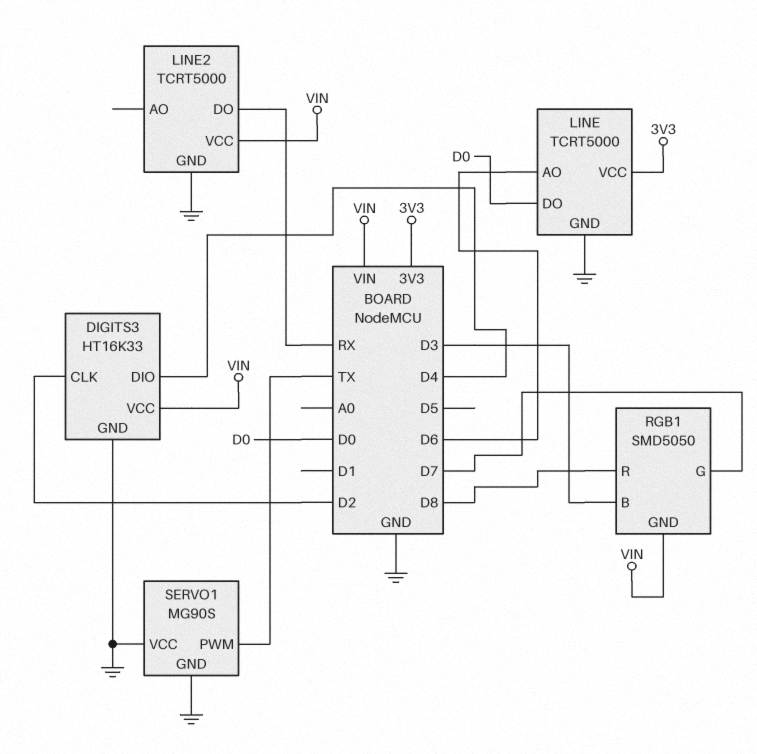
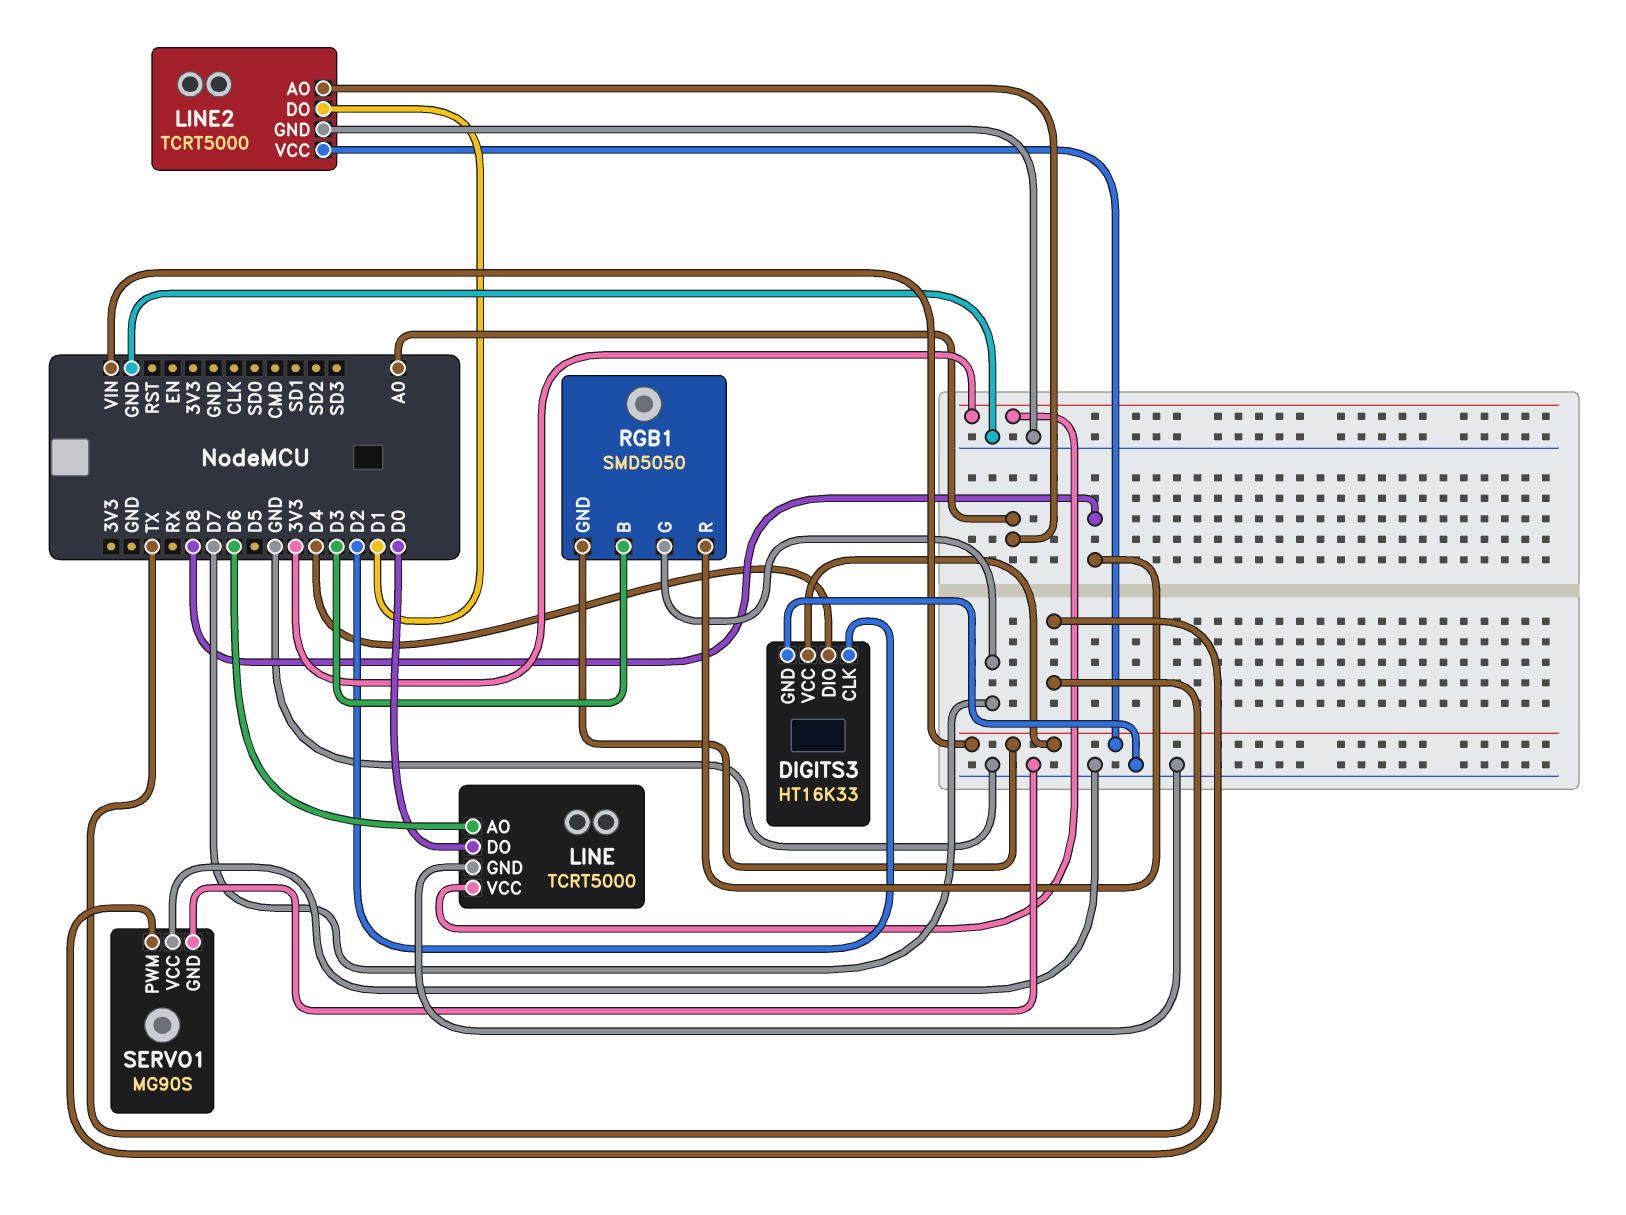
LINE2 pin AO: none -> A0
LINE2 pin DO: RX -> D1

